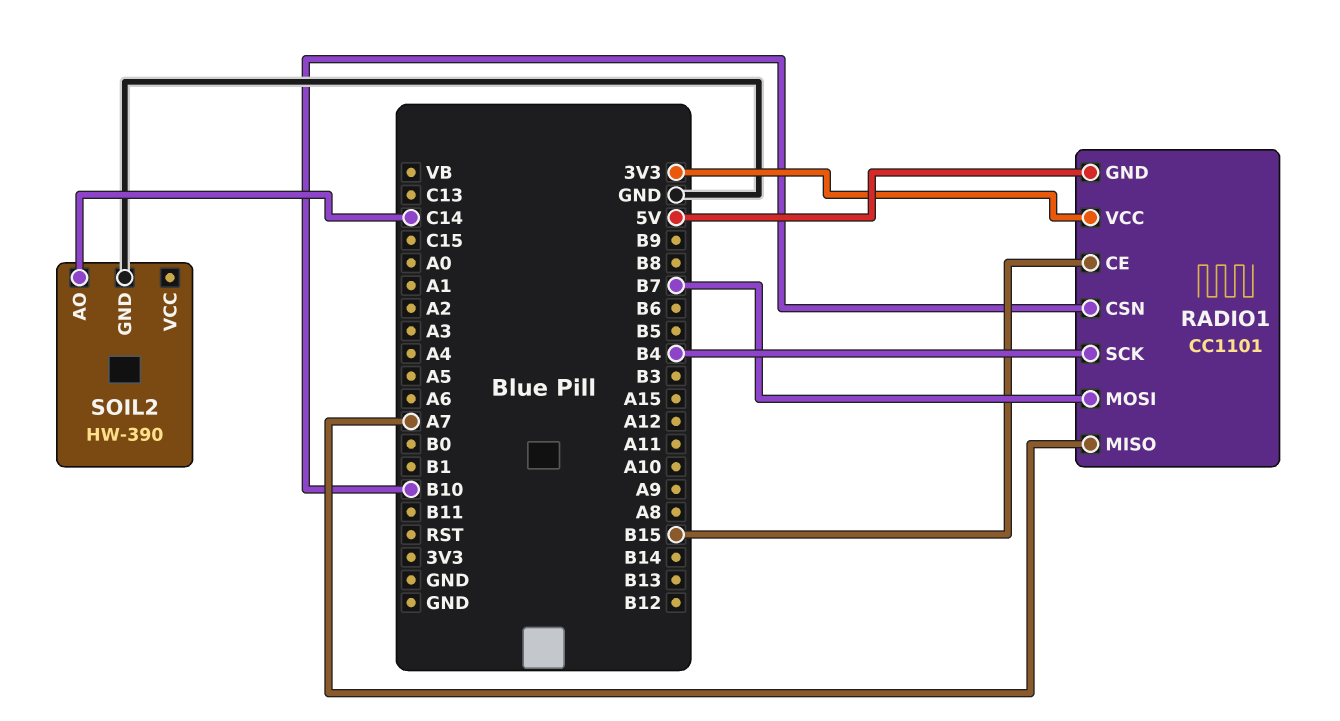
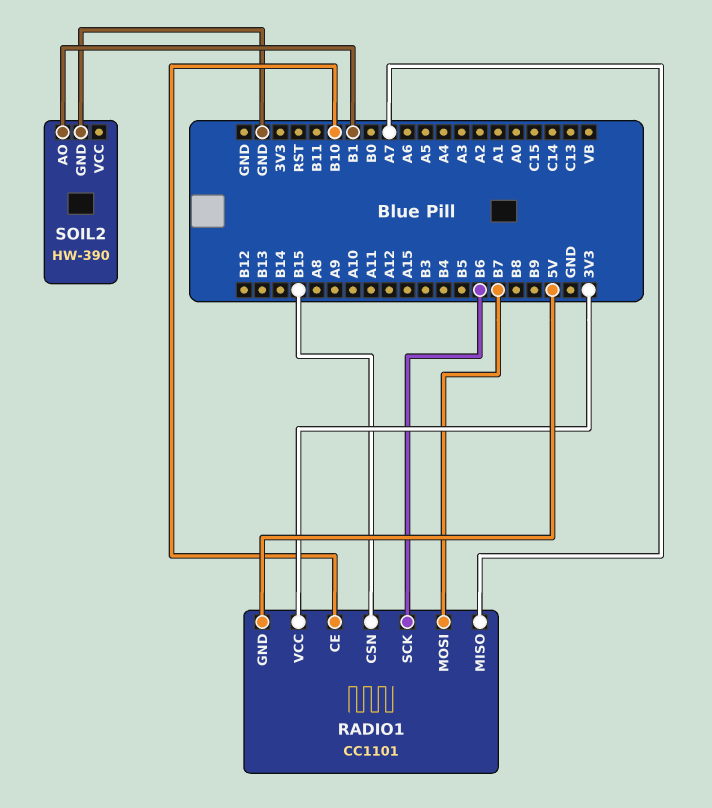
RADIO1 pin CE: B15 -> B10
RADIO1 pin CSN: B10 -> B15
RADIO1 pin SCK: B4 -> B6
SOIL2 pin AO: C14 -> B1

